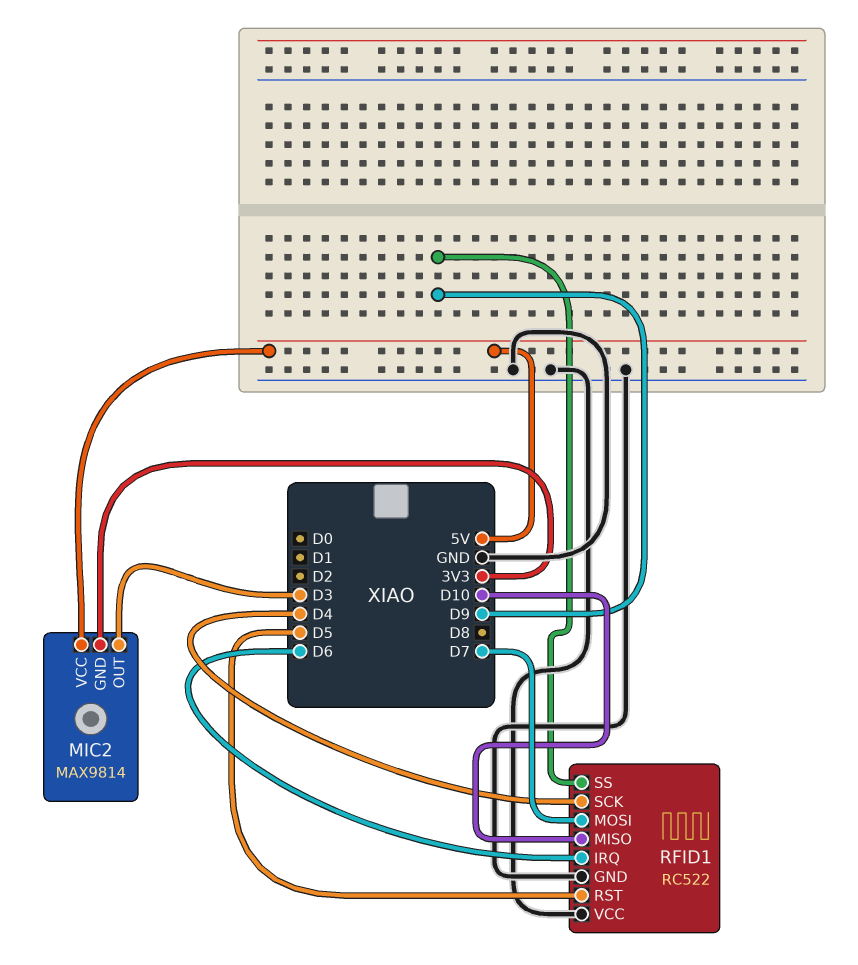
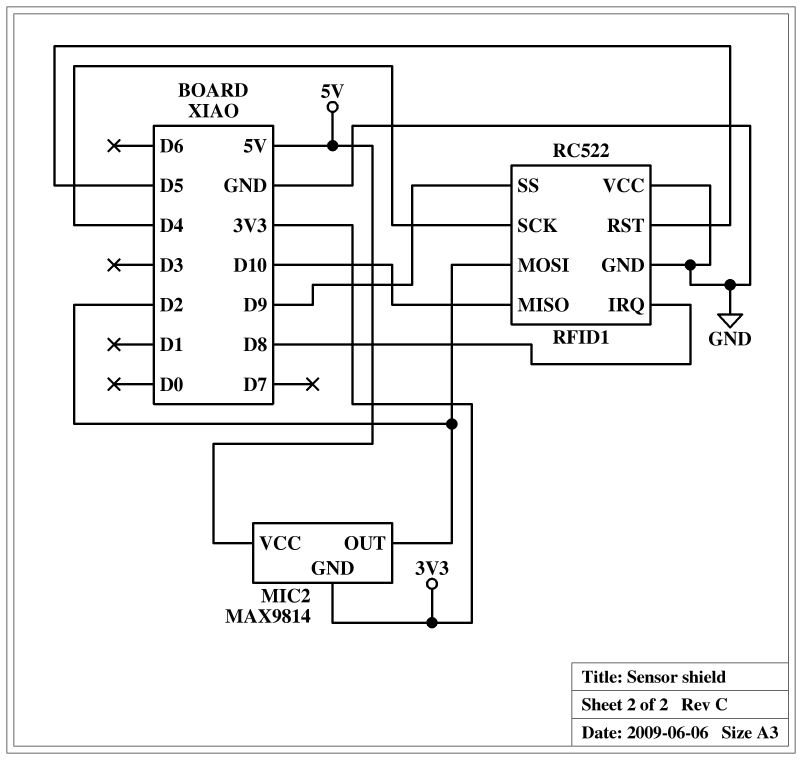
MIC2 pin OUT: D3 -> D2
RFID1 pin IRQ: D6 -> D8
RFID1 pin MOSI: D7 -> D2

